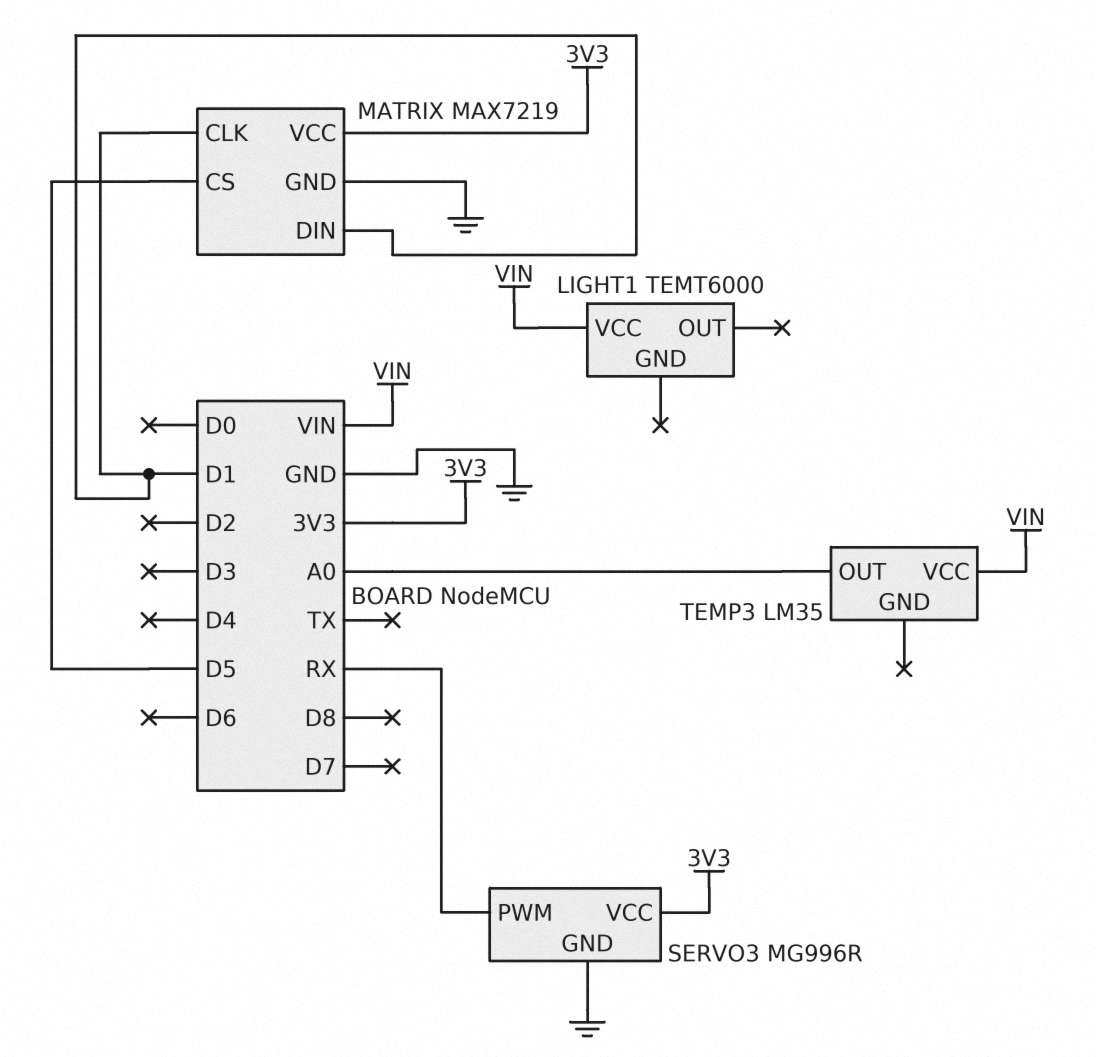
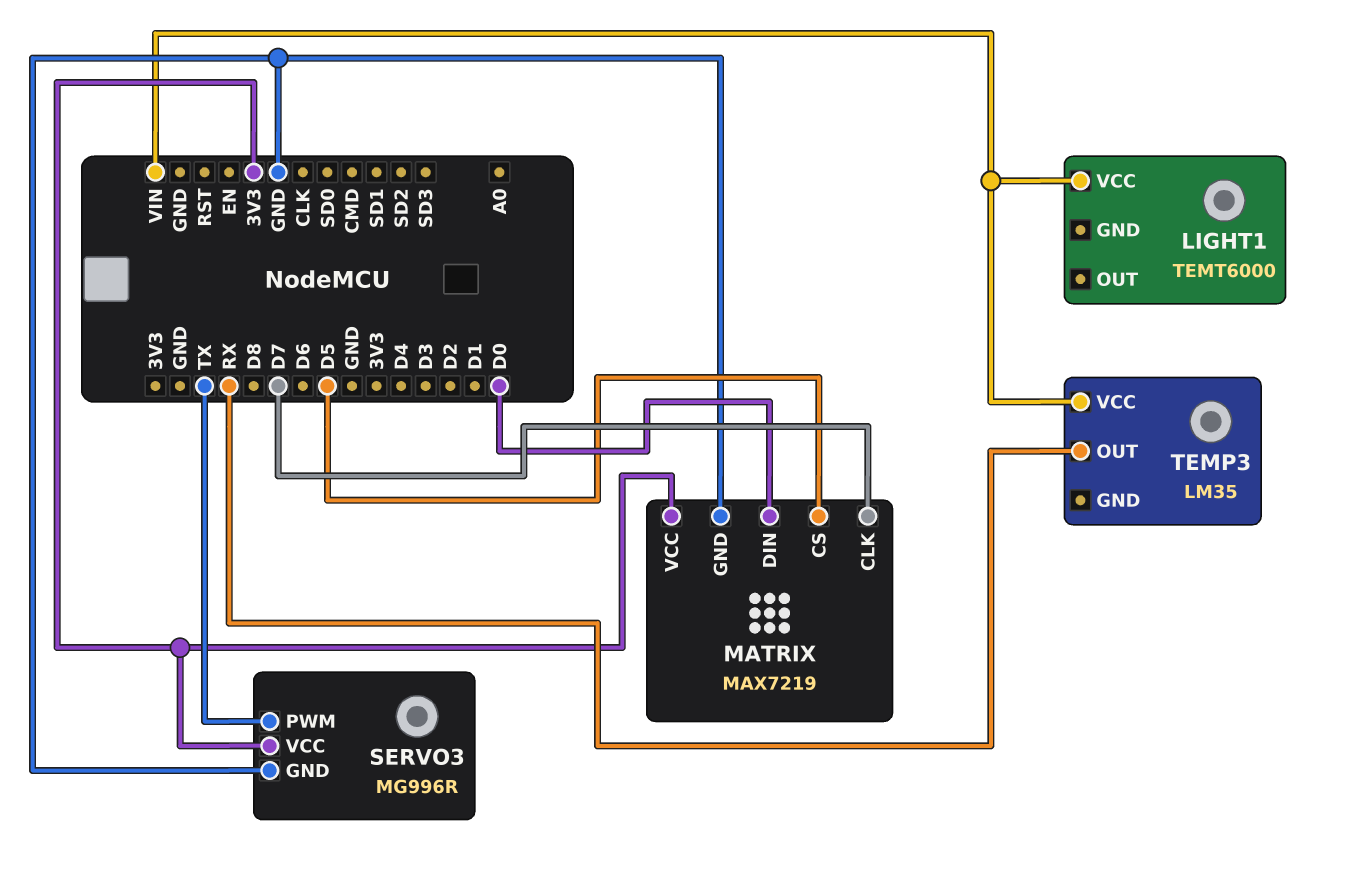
MATRIX pin CLK: D1 -> D7
MATRIX pin DIN: D1 -> D0
SERVO3 pin PWM: RX -> TX
TEMP3 pin OUT: A0 -> RX

